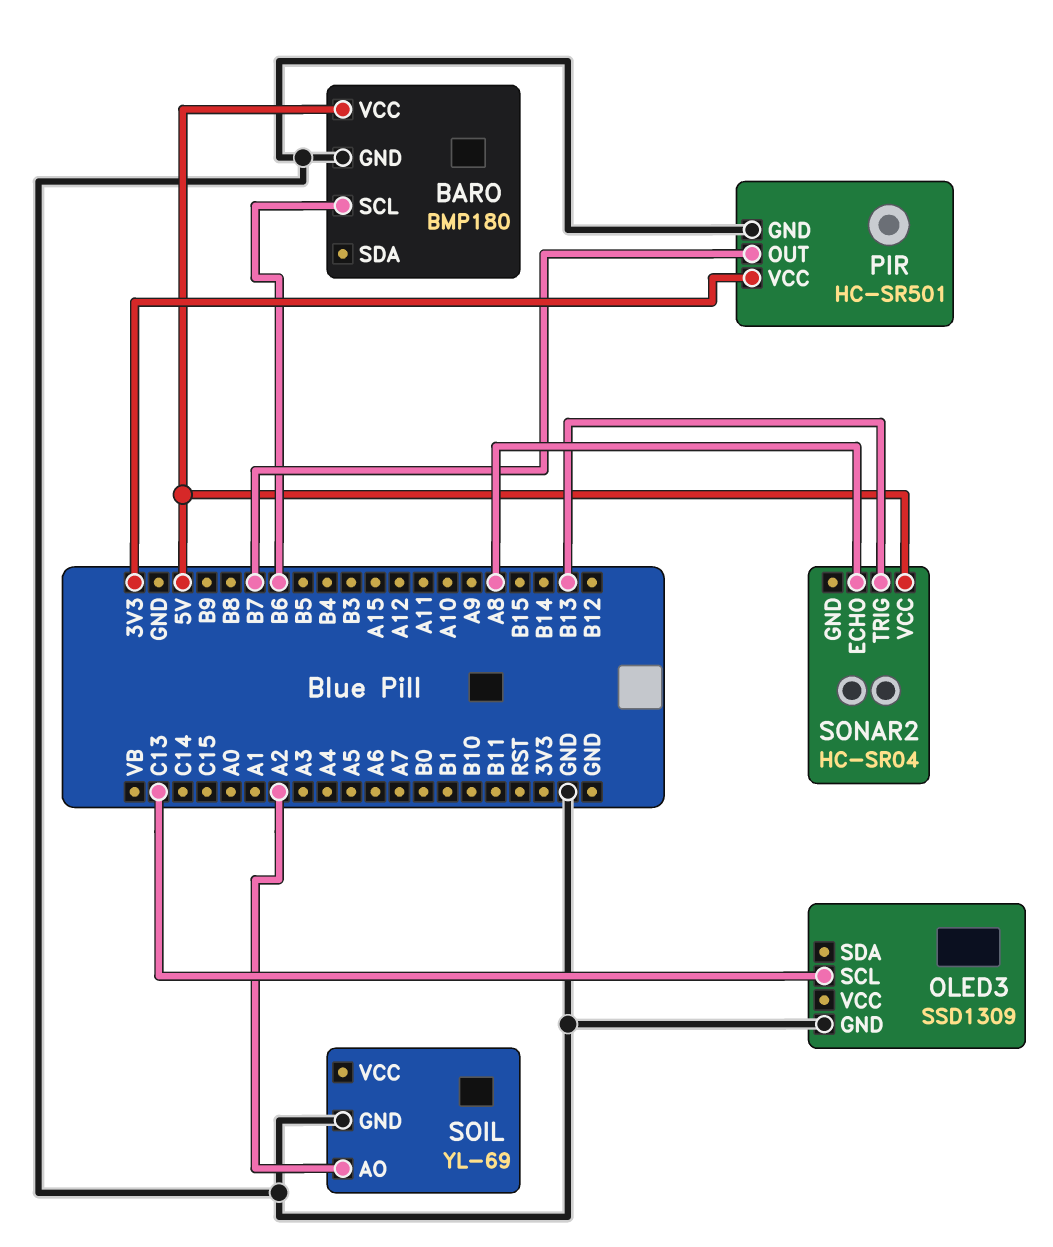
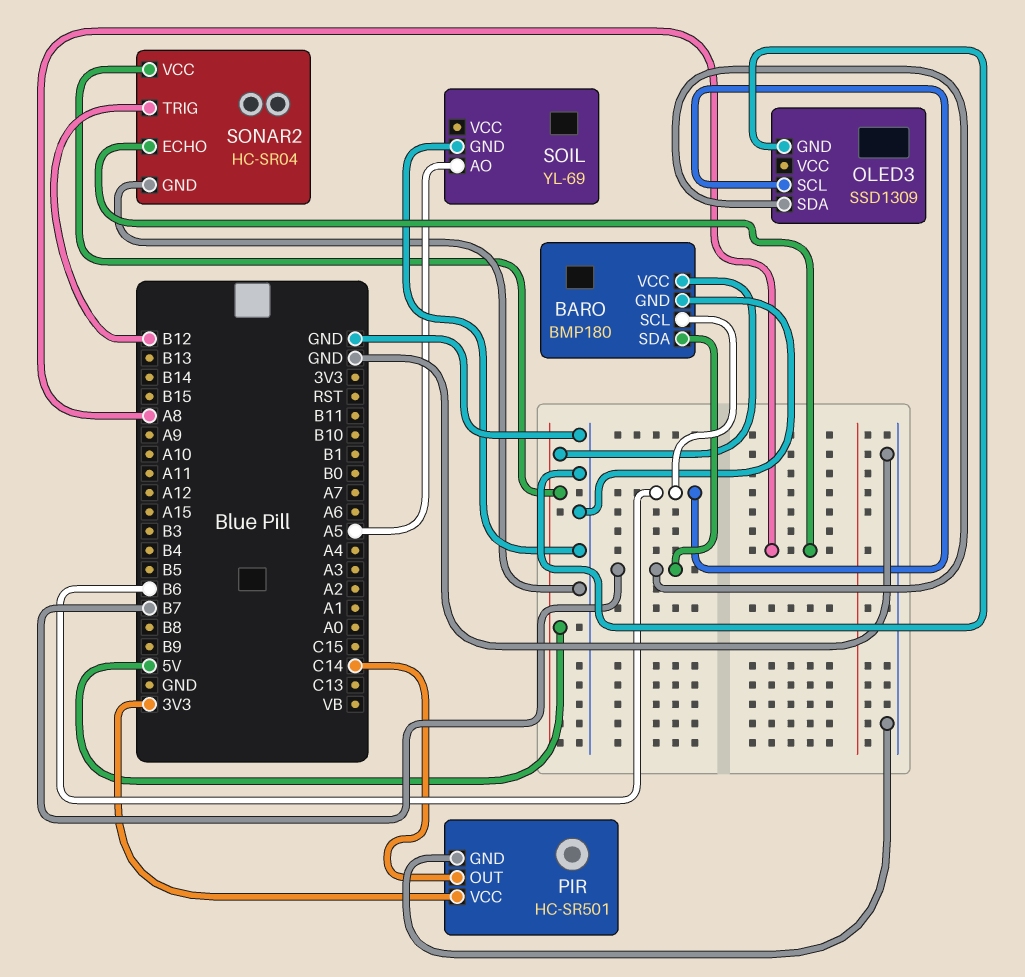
BARO pin SDA: none -> B7
OLED3 pin SCL: C13 -> B6
OLED3 pin SDA: none -> B7
PIR pin OUT: B7 -> C14
SOIL pin AO: A2 -> A5
SONAR2 pin GND: none -> GND
SONAR2 pin TRIG: B13 -> B12

